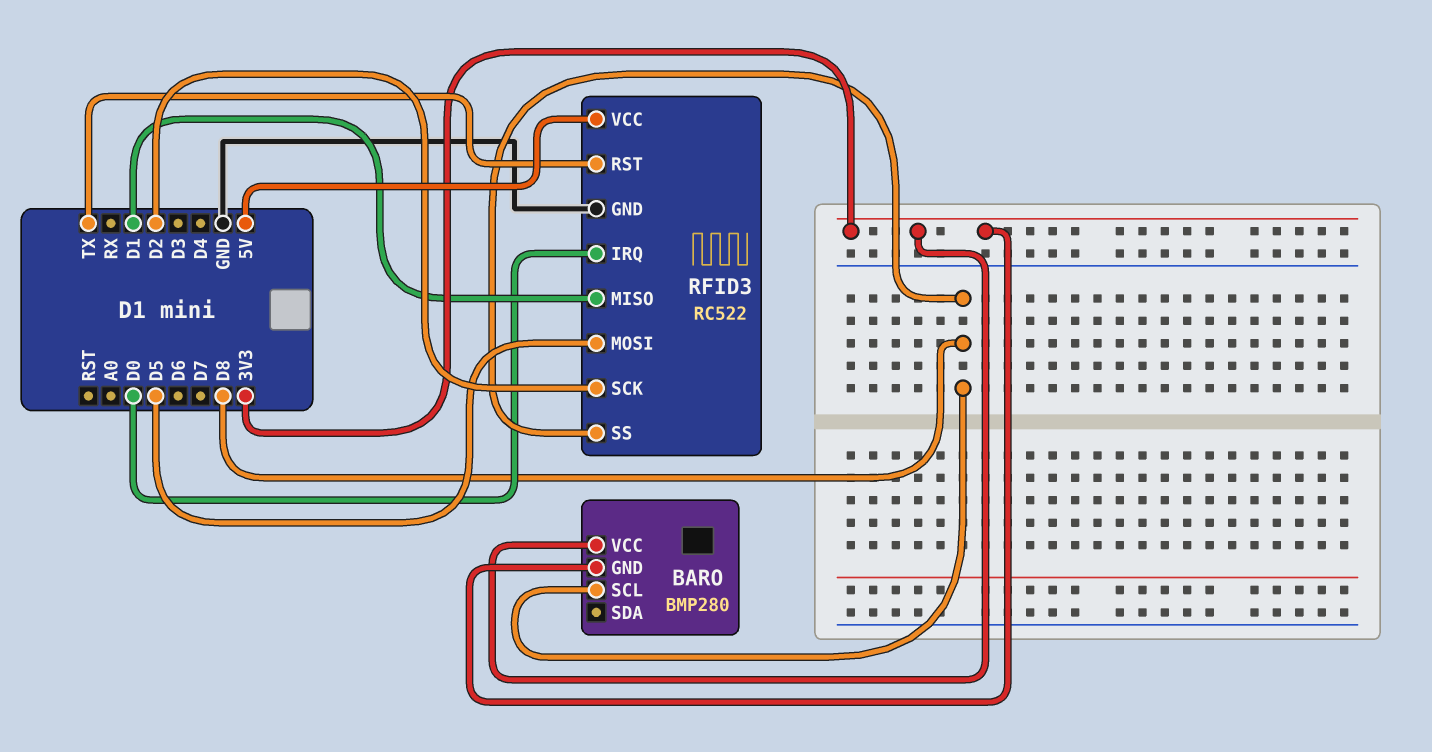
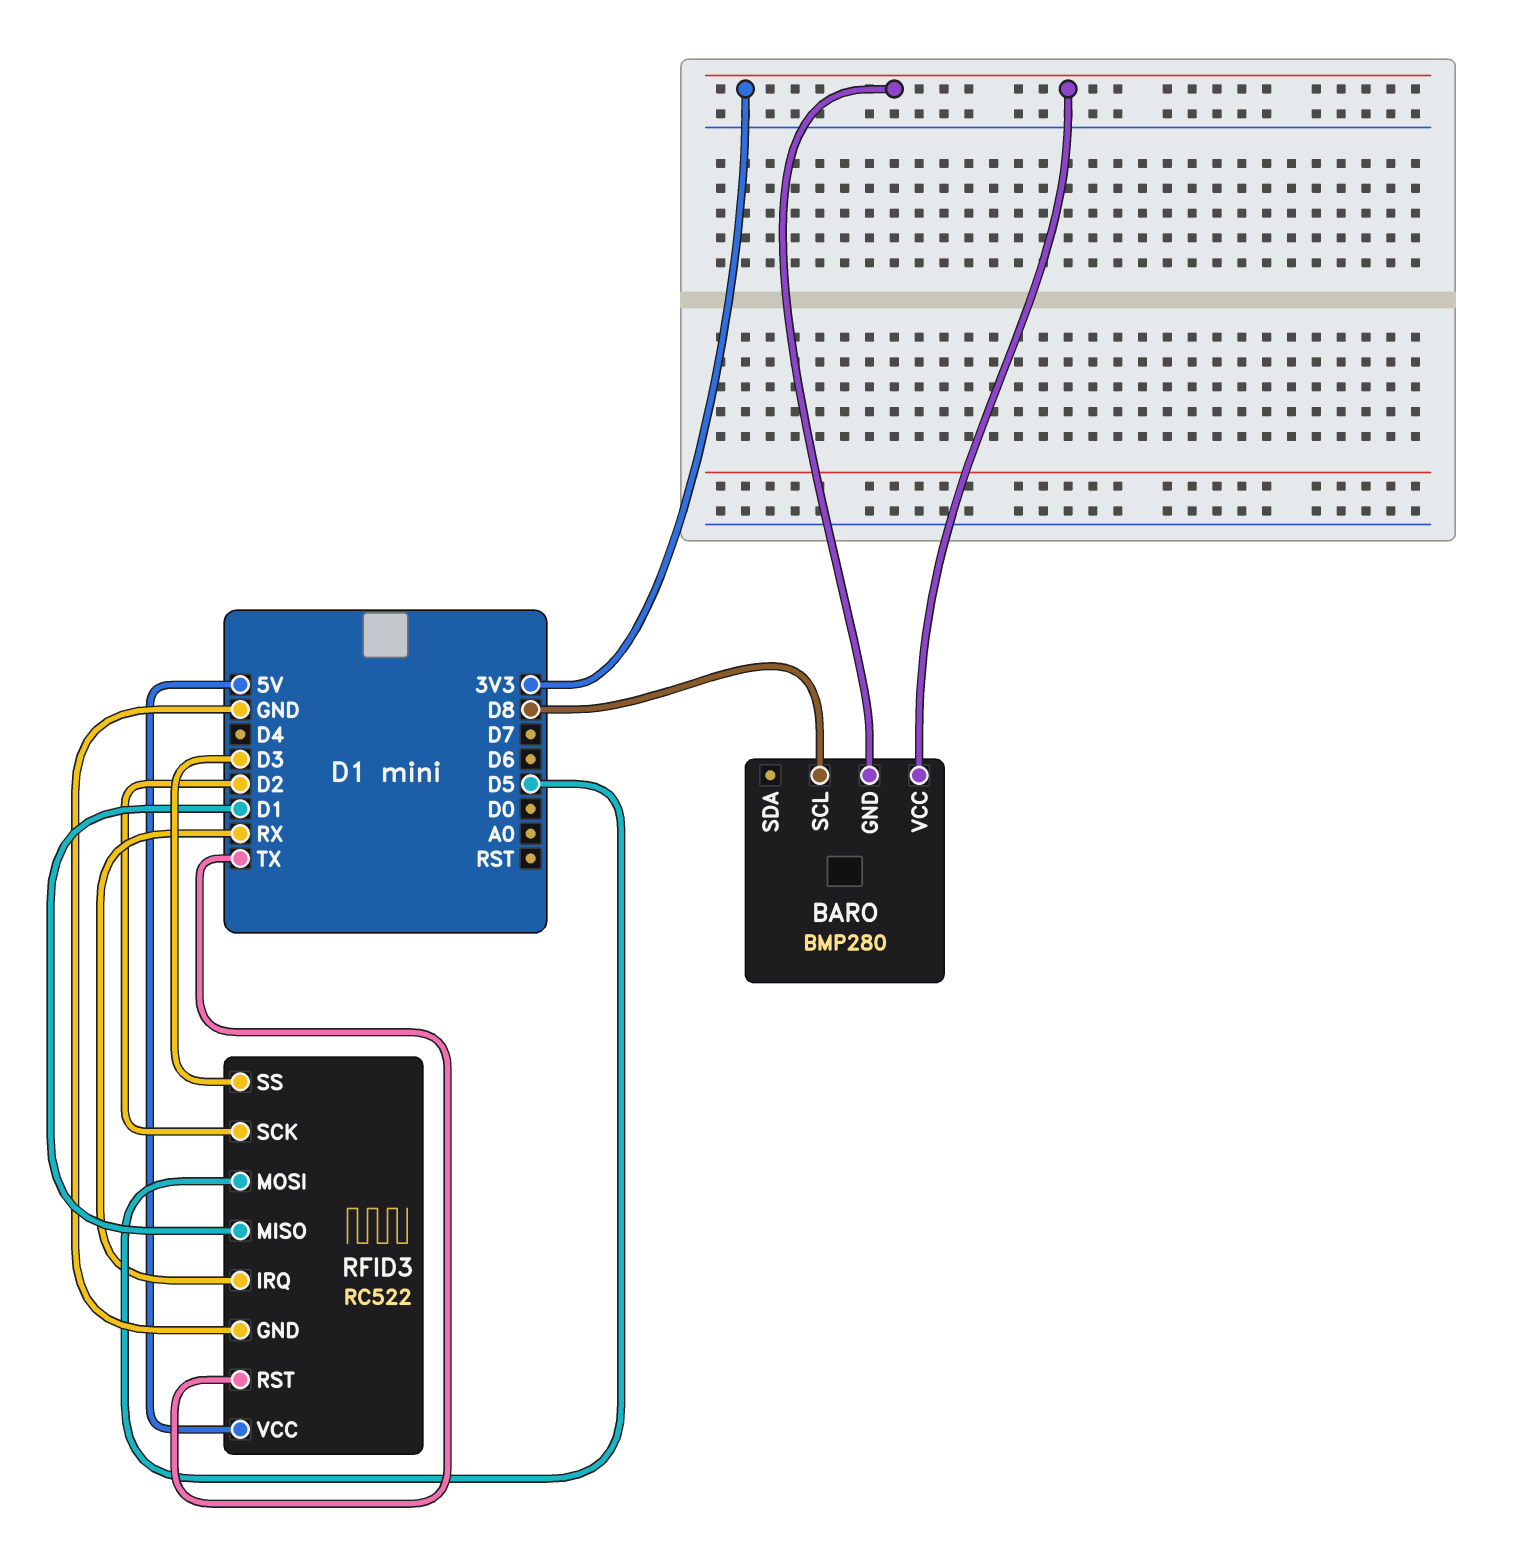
RFID3 pin IRQ: D0 -> RX
RFID3 pin SS: D8 -> D3

